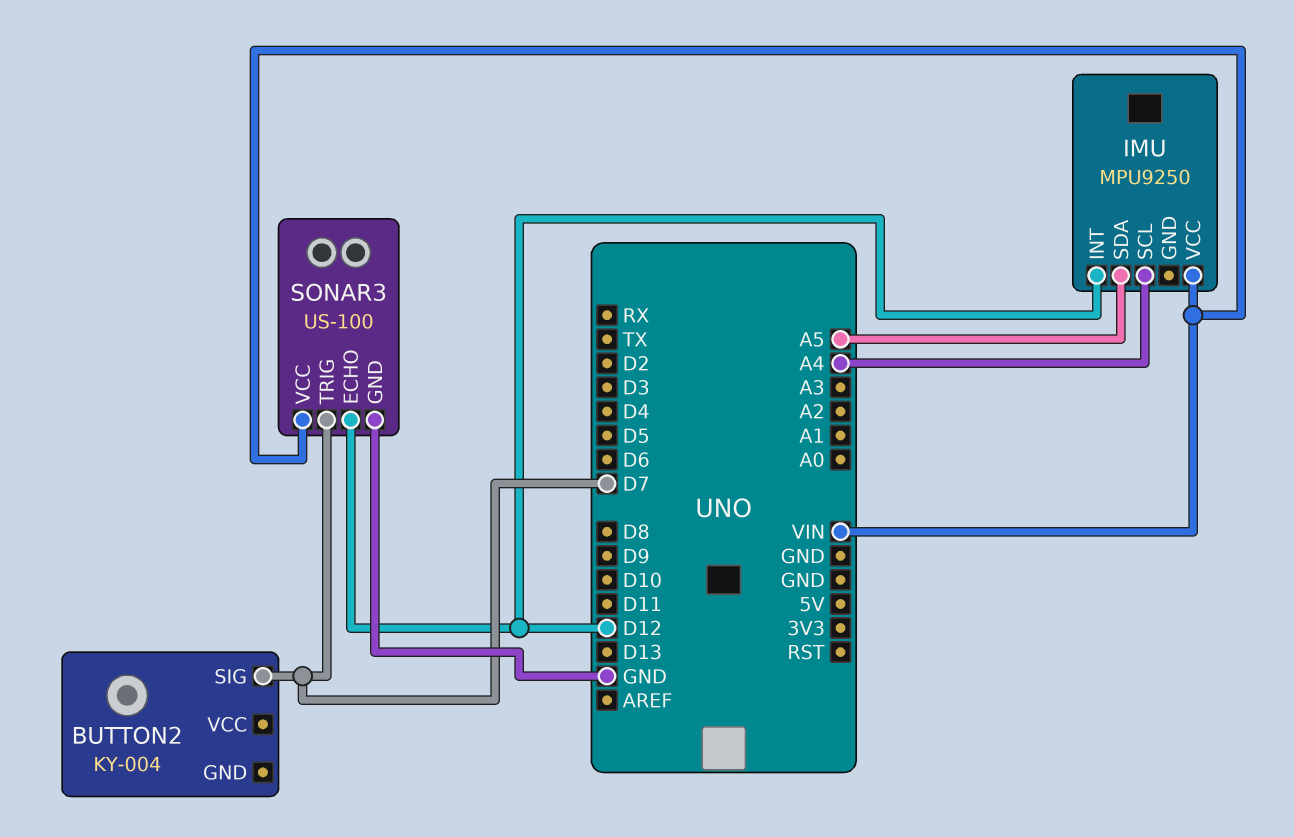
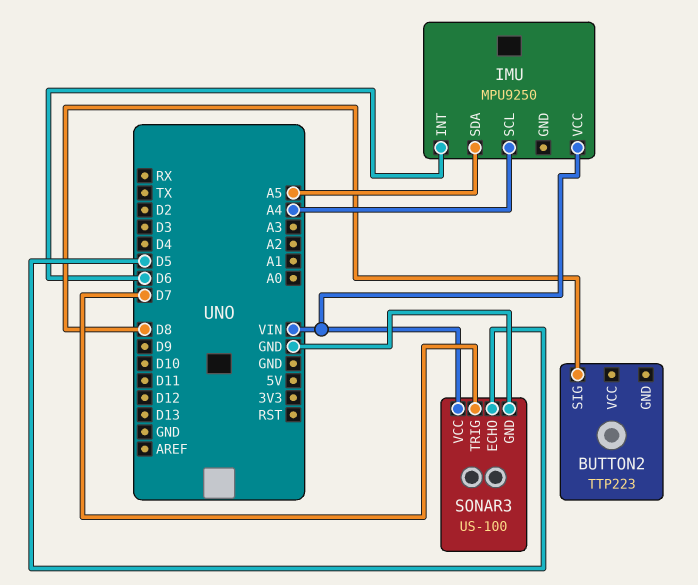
BUTTON2: KY-004 -> TTP223
BUTTON2 pin SIG: D7 -> D8
IMU pin INT: D12 -> D6
SONAR3 pin ECHO: D12 -> D5

